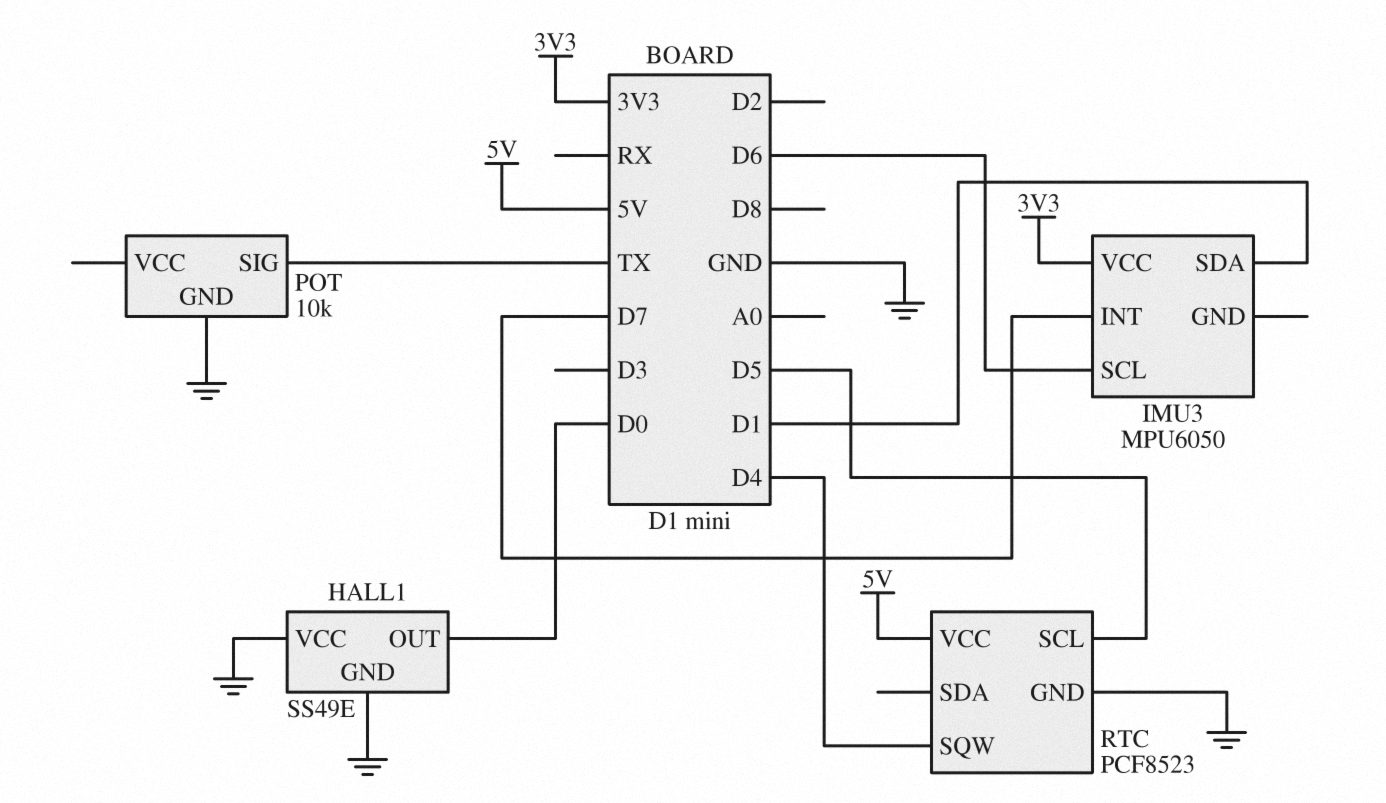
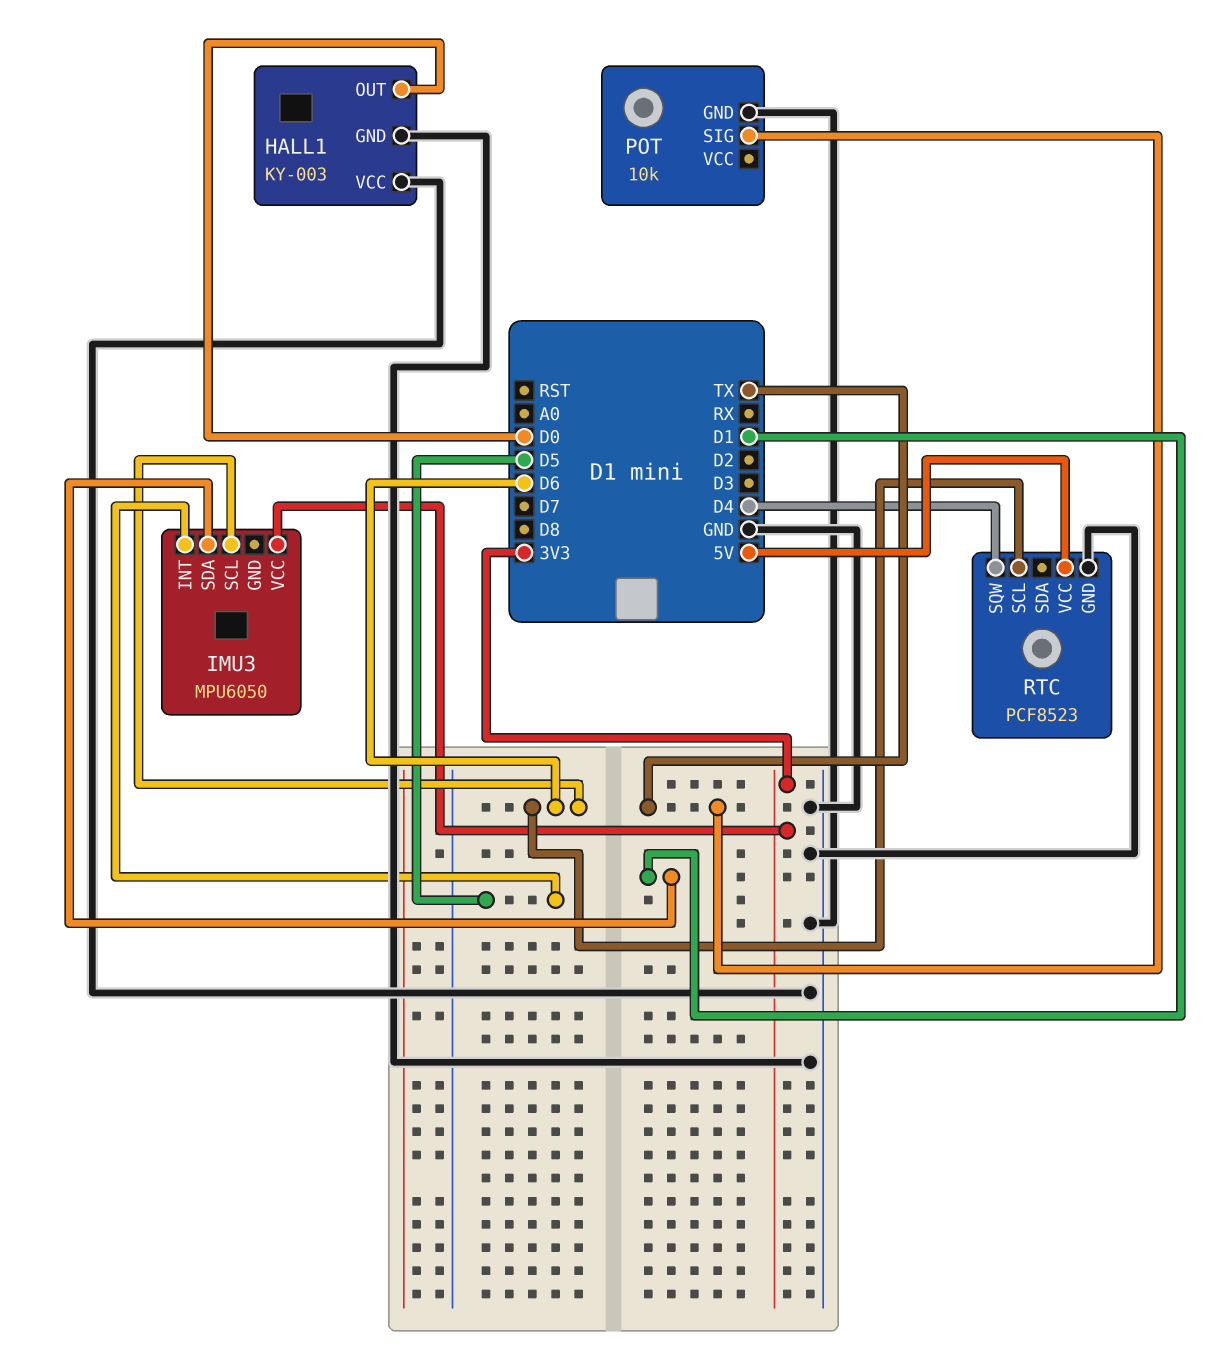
HALL1: SS49E -> KY-003
IMU3 pin INT: D7 -> D5
RTC pin SCL: D5 -> D6

